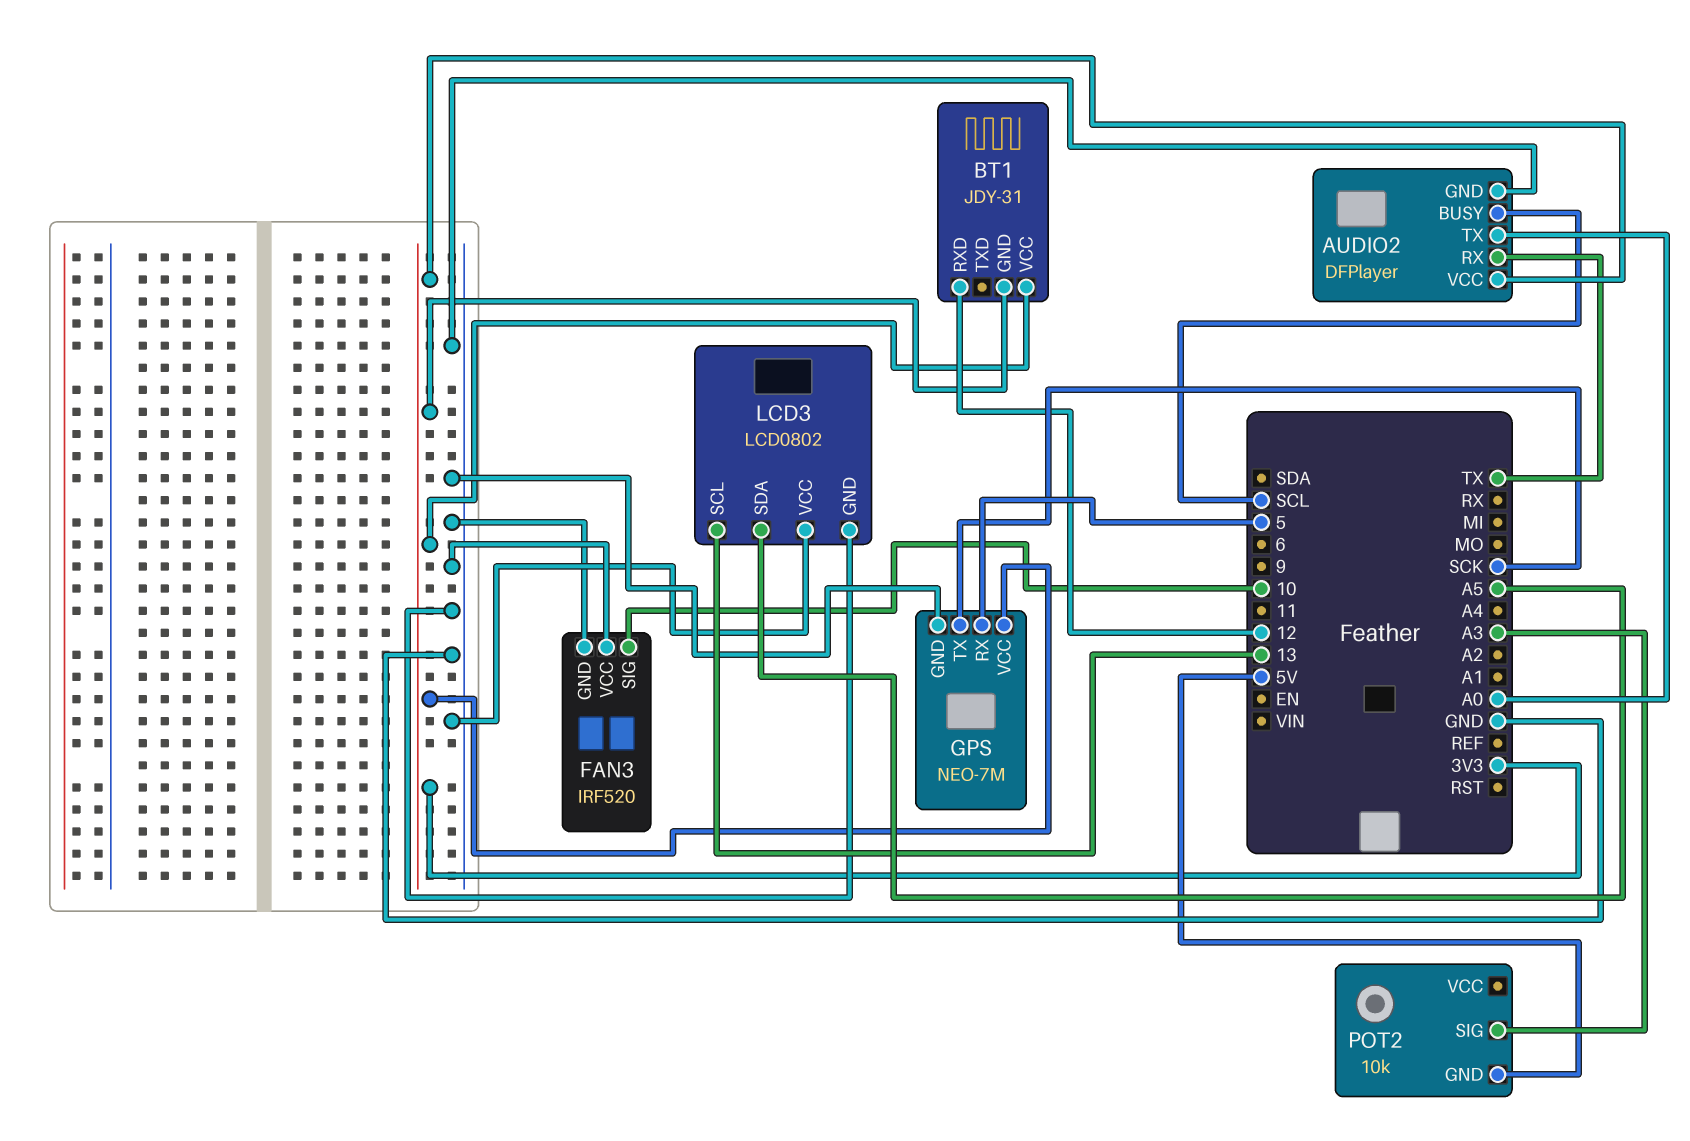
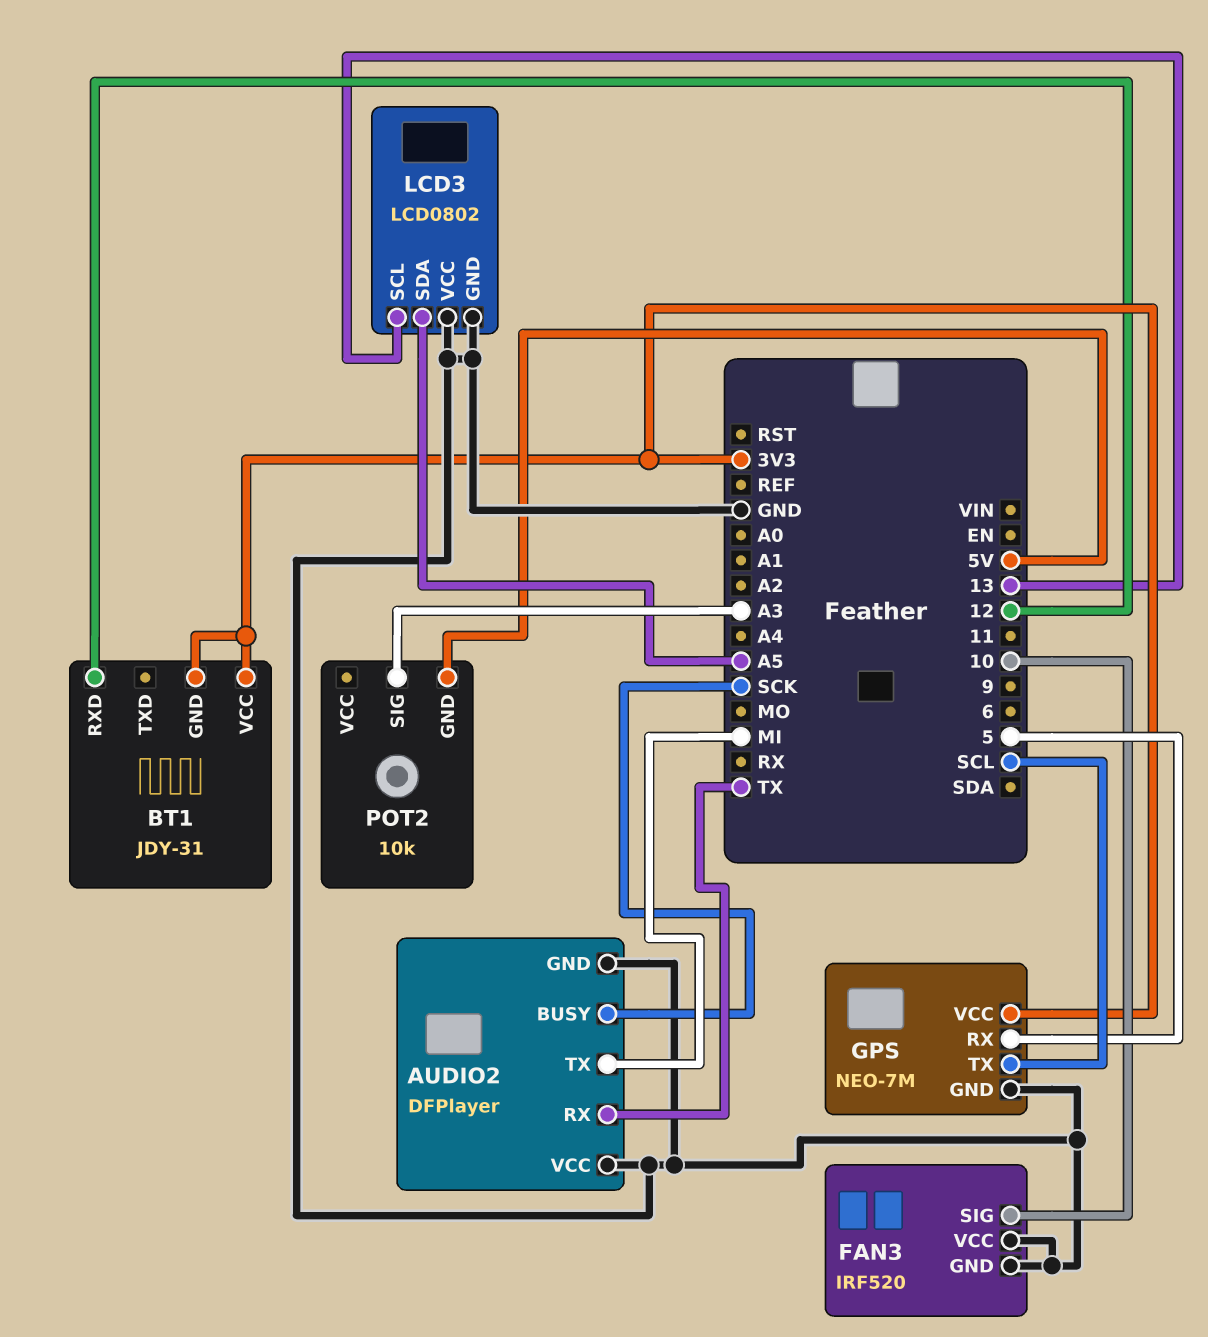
AUDIO2 pin BUSY: SCL -> SCK
AUDIO2 pin TX: A0 -> MI
AUDIO2 pin VCC: 3V3 -> GND
GPS pin TX: SCK -> SCL

